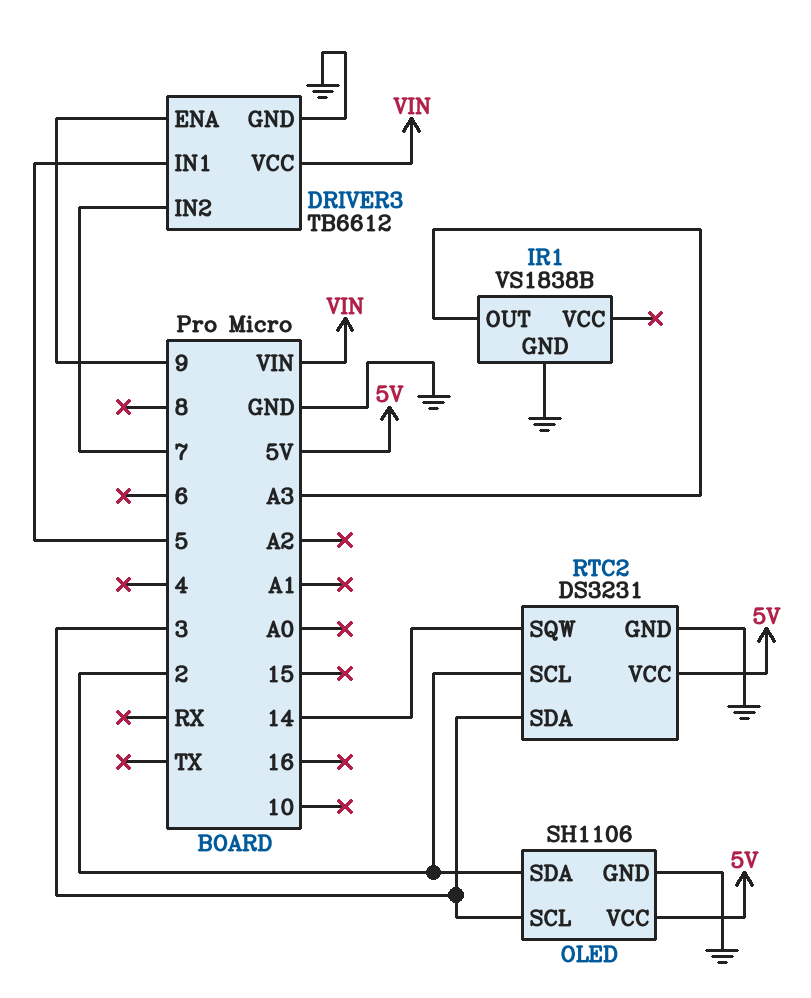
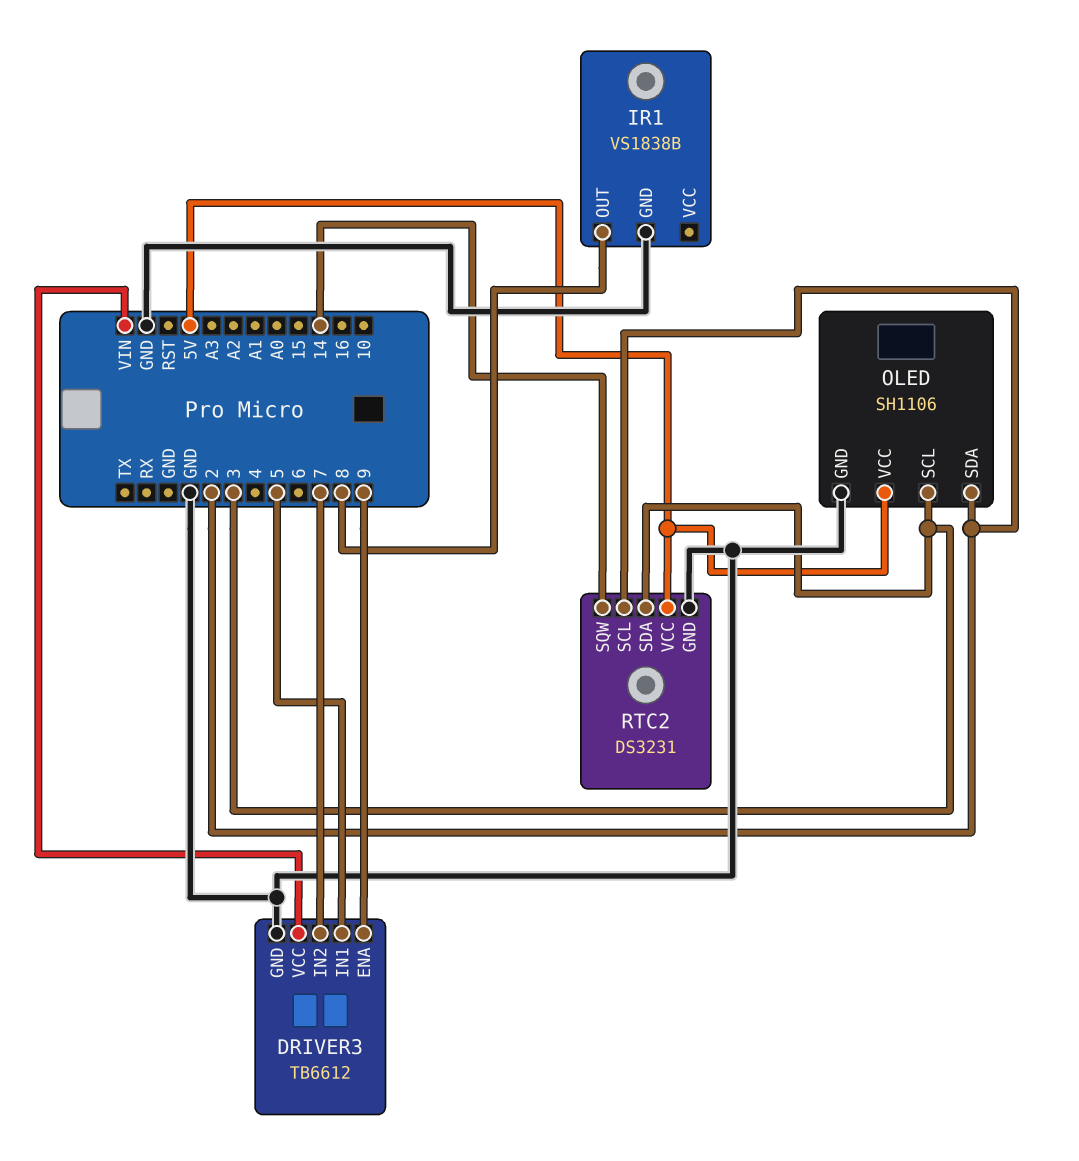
IR1 pin OUT: A3 -> 8

